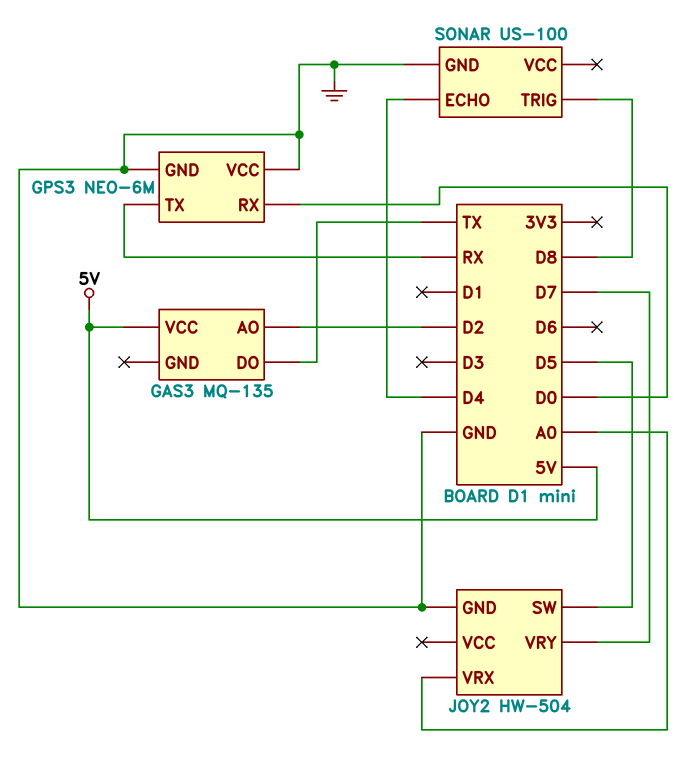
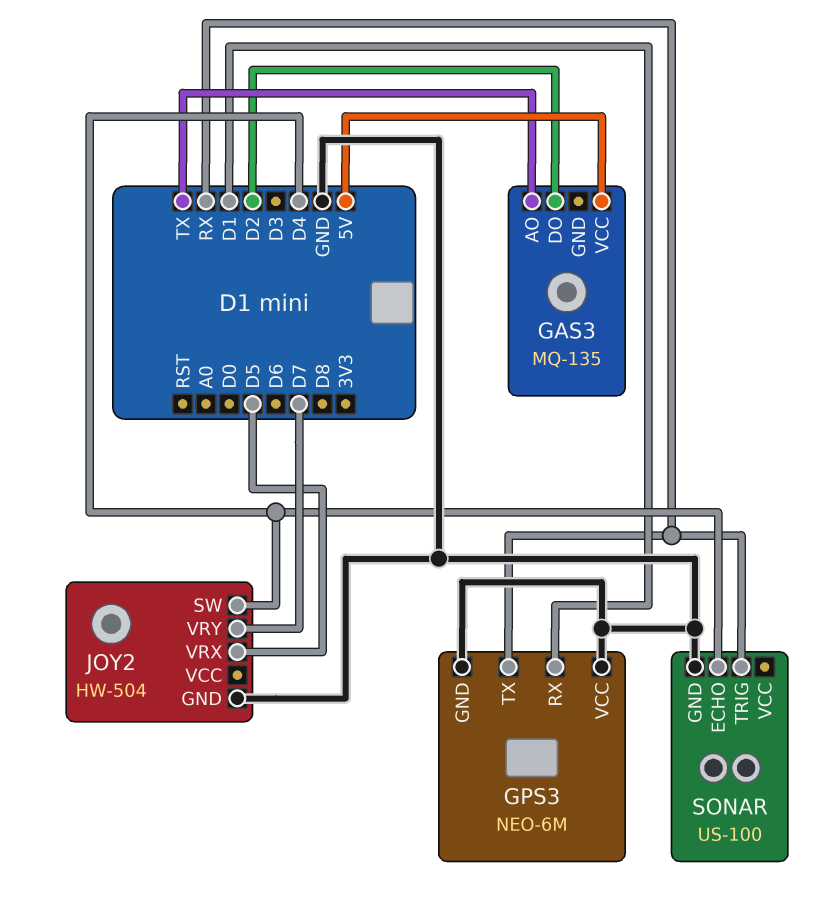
GAS3 pin AO: D2 -> TX
GAS3 pin DO: TX -> D2
GPS3 pin RX: D0 -> D1
JOY2 pin SW: D5 -> D4
JOY2 pin VRX: A0 -> D5
SONAR pin TRIG: D8 -> RX

